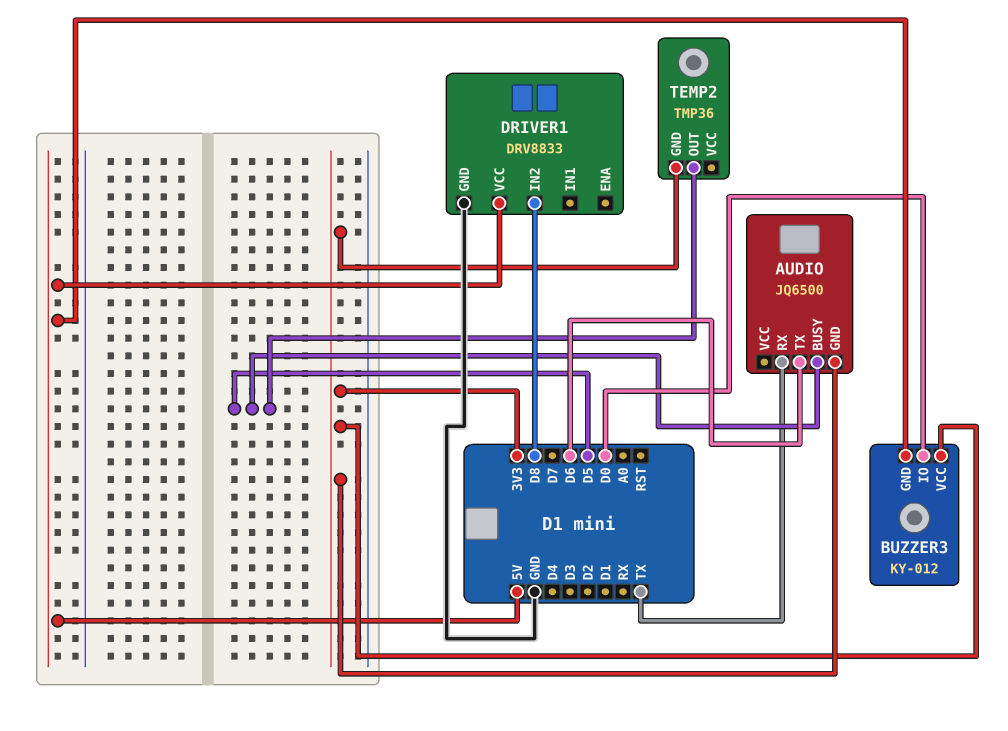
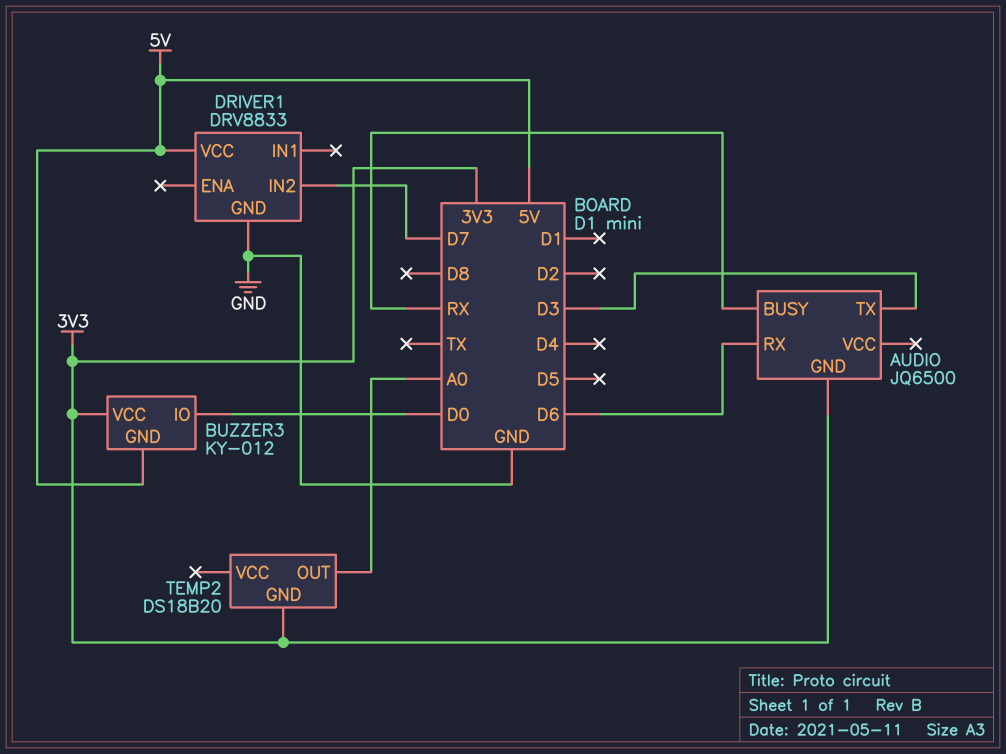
AUDIO pin BUSY: D5 -> RX
AUDIO pin RX: TX -> D6
AUDIO pin TX: D6 -> D3
DRIVER1 pin IN2: D8 -> D7
TEMP2: TMP36 -> DS18B20
TEMP2 pin OUT: D5 -> A0

